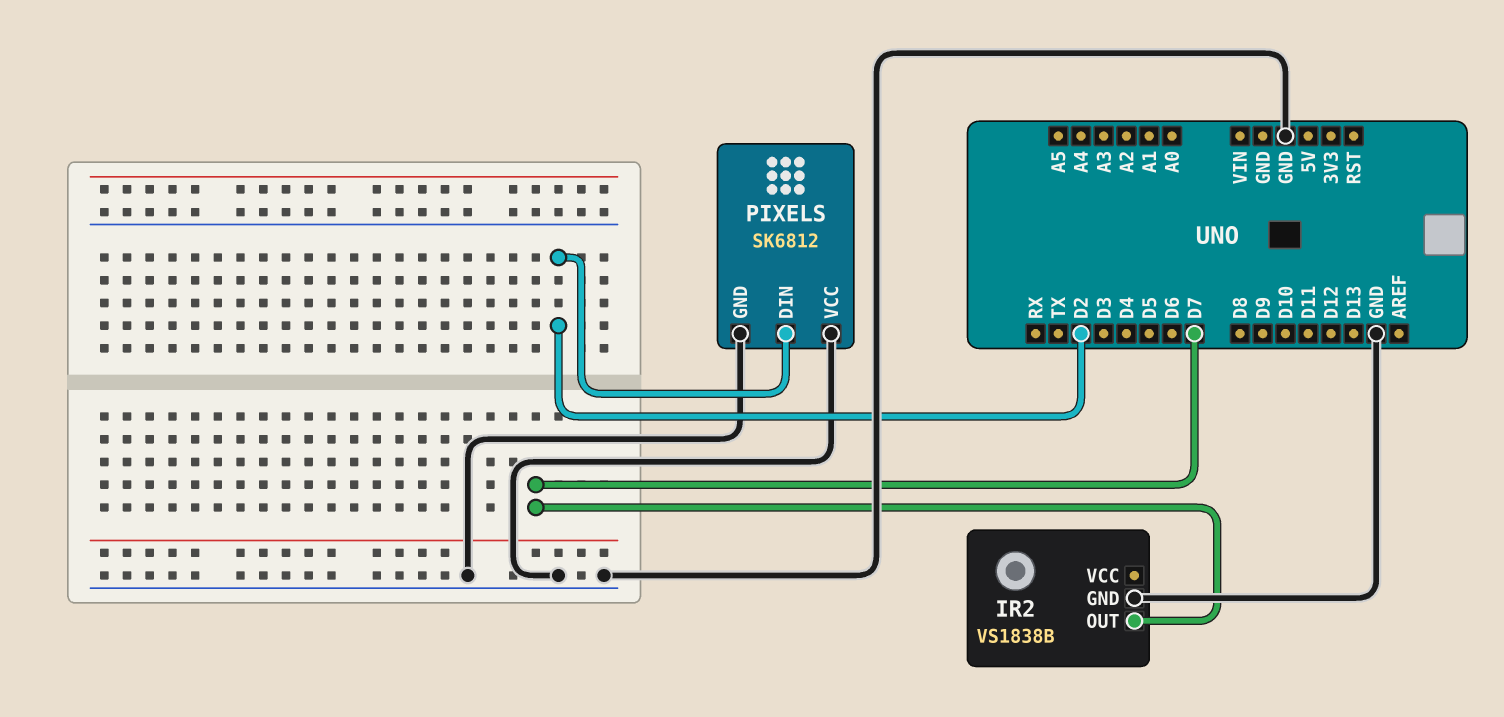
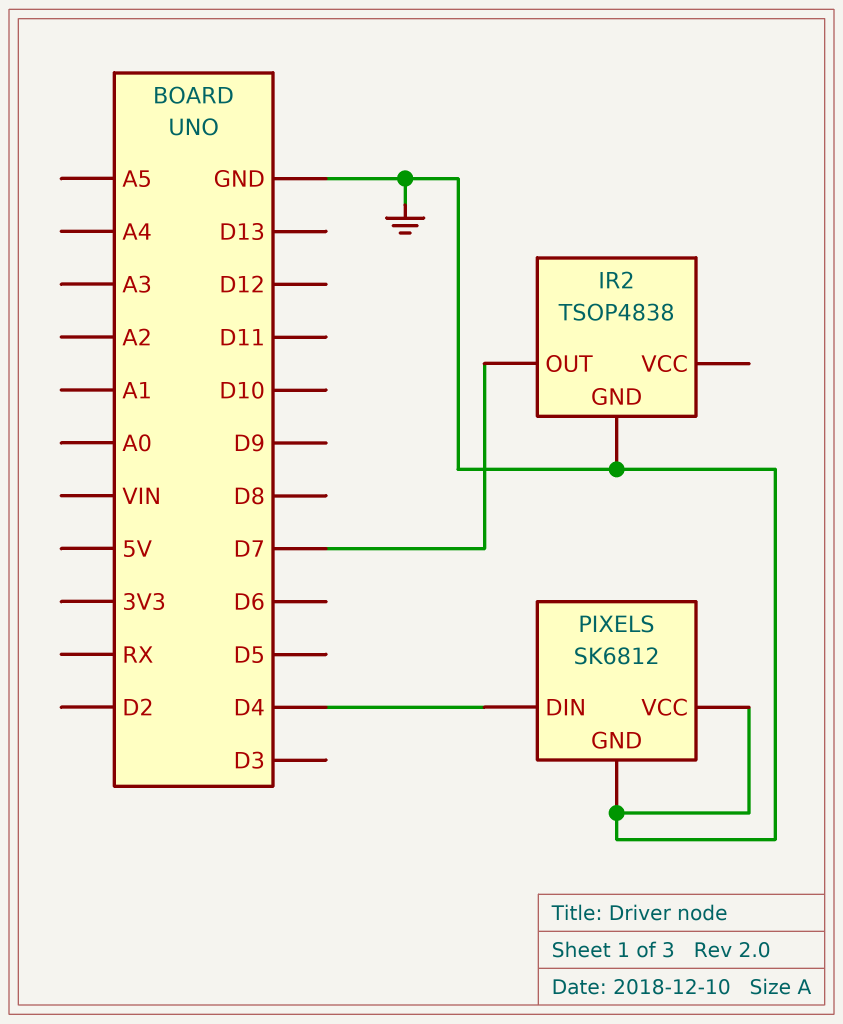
IR2: VS1838B -> TSOP4838
PIXELS pin DIN: D2 -> D4

